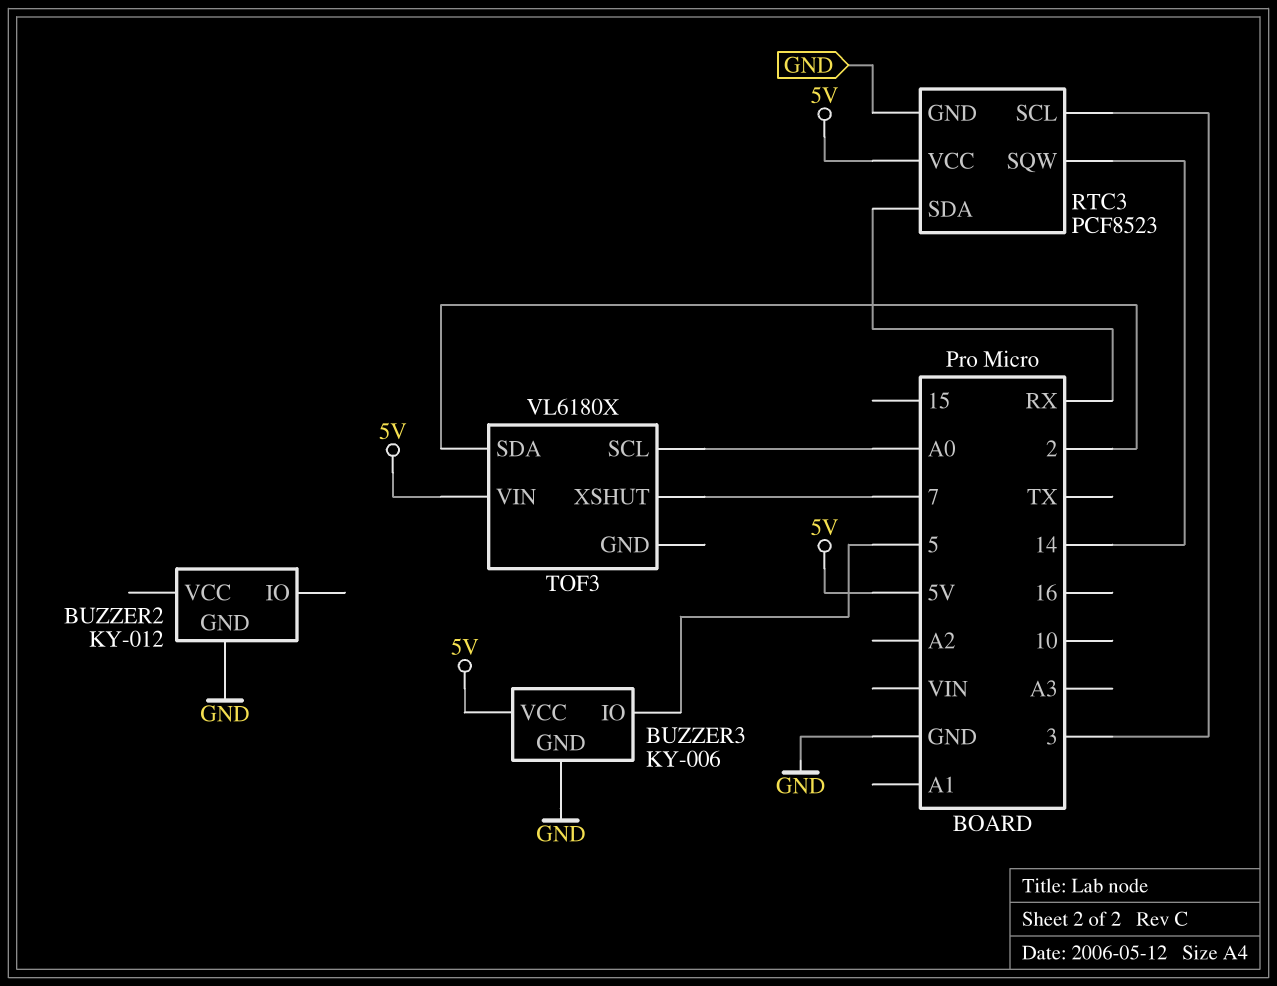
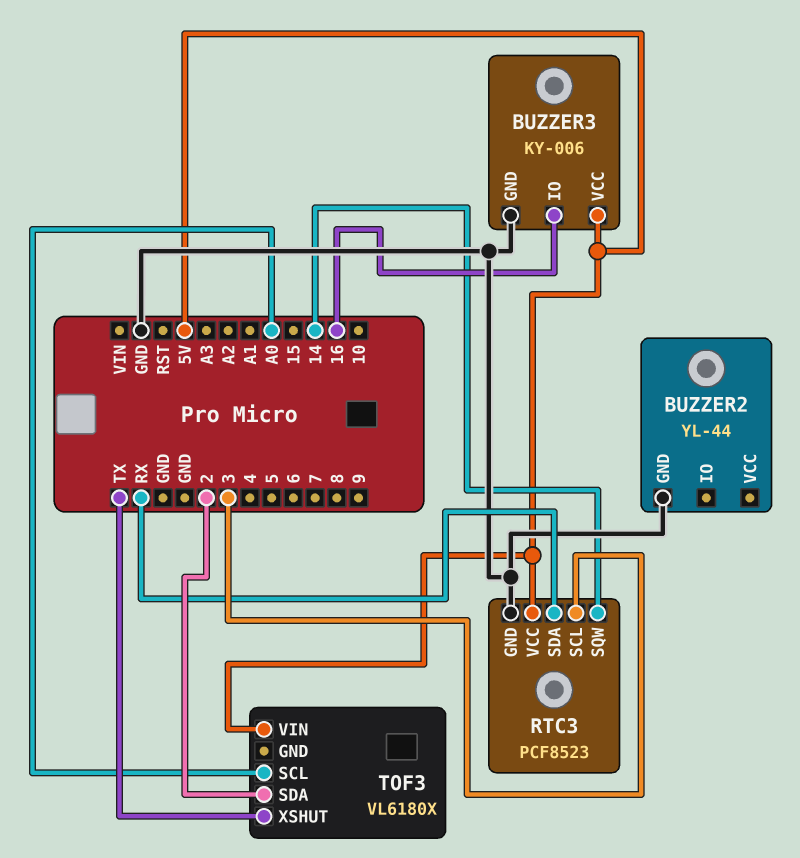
BUZZER2: KY-012 -> YL-44
BUZZER3 pin IO: 5 -> 16
TOF3 pin XSHUT: 7 -> TX

